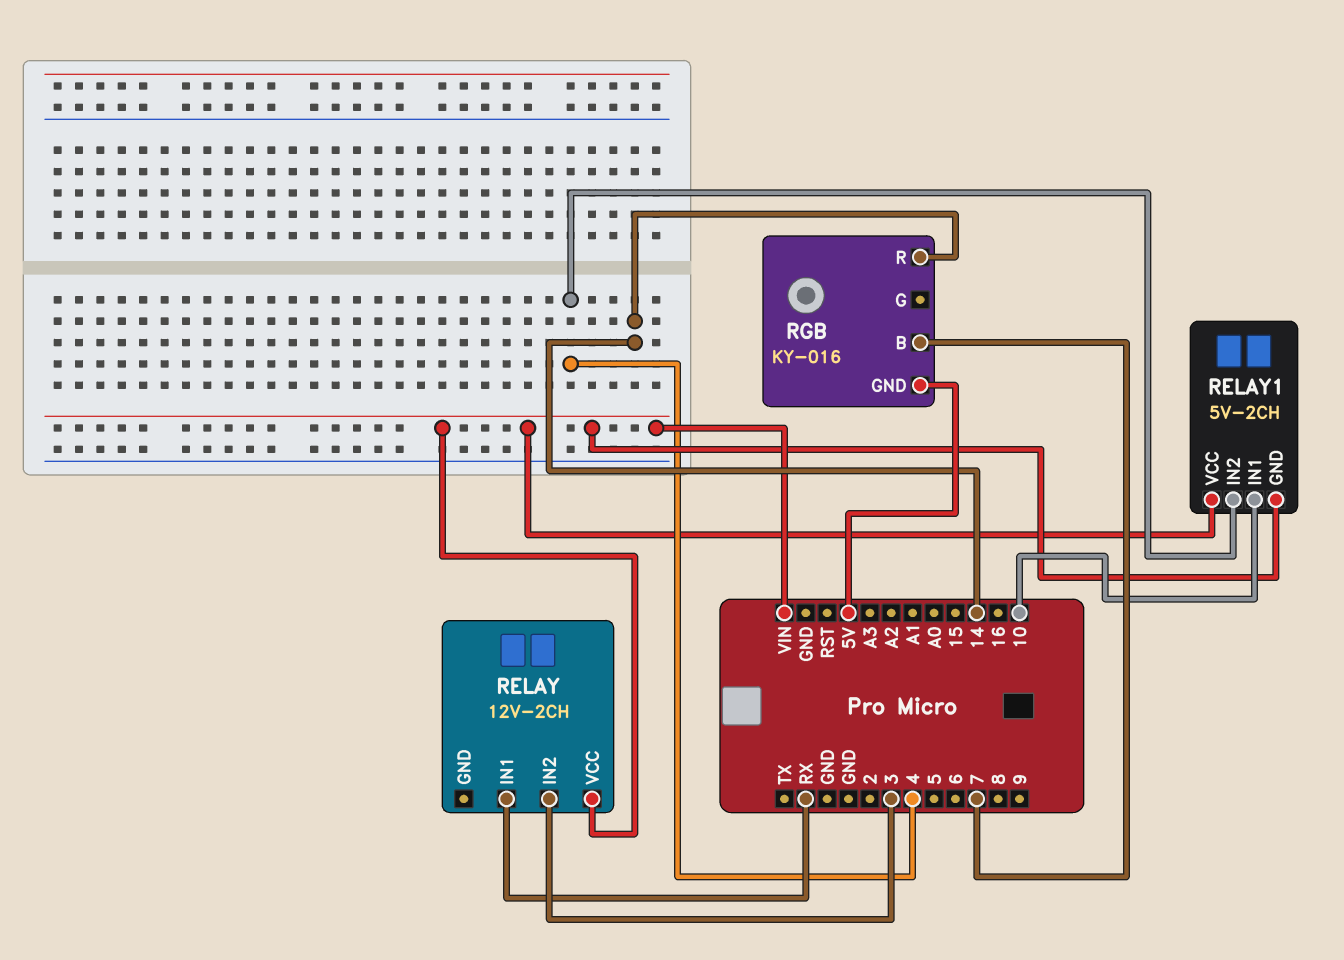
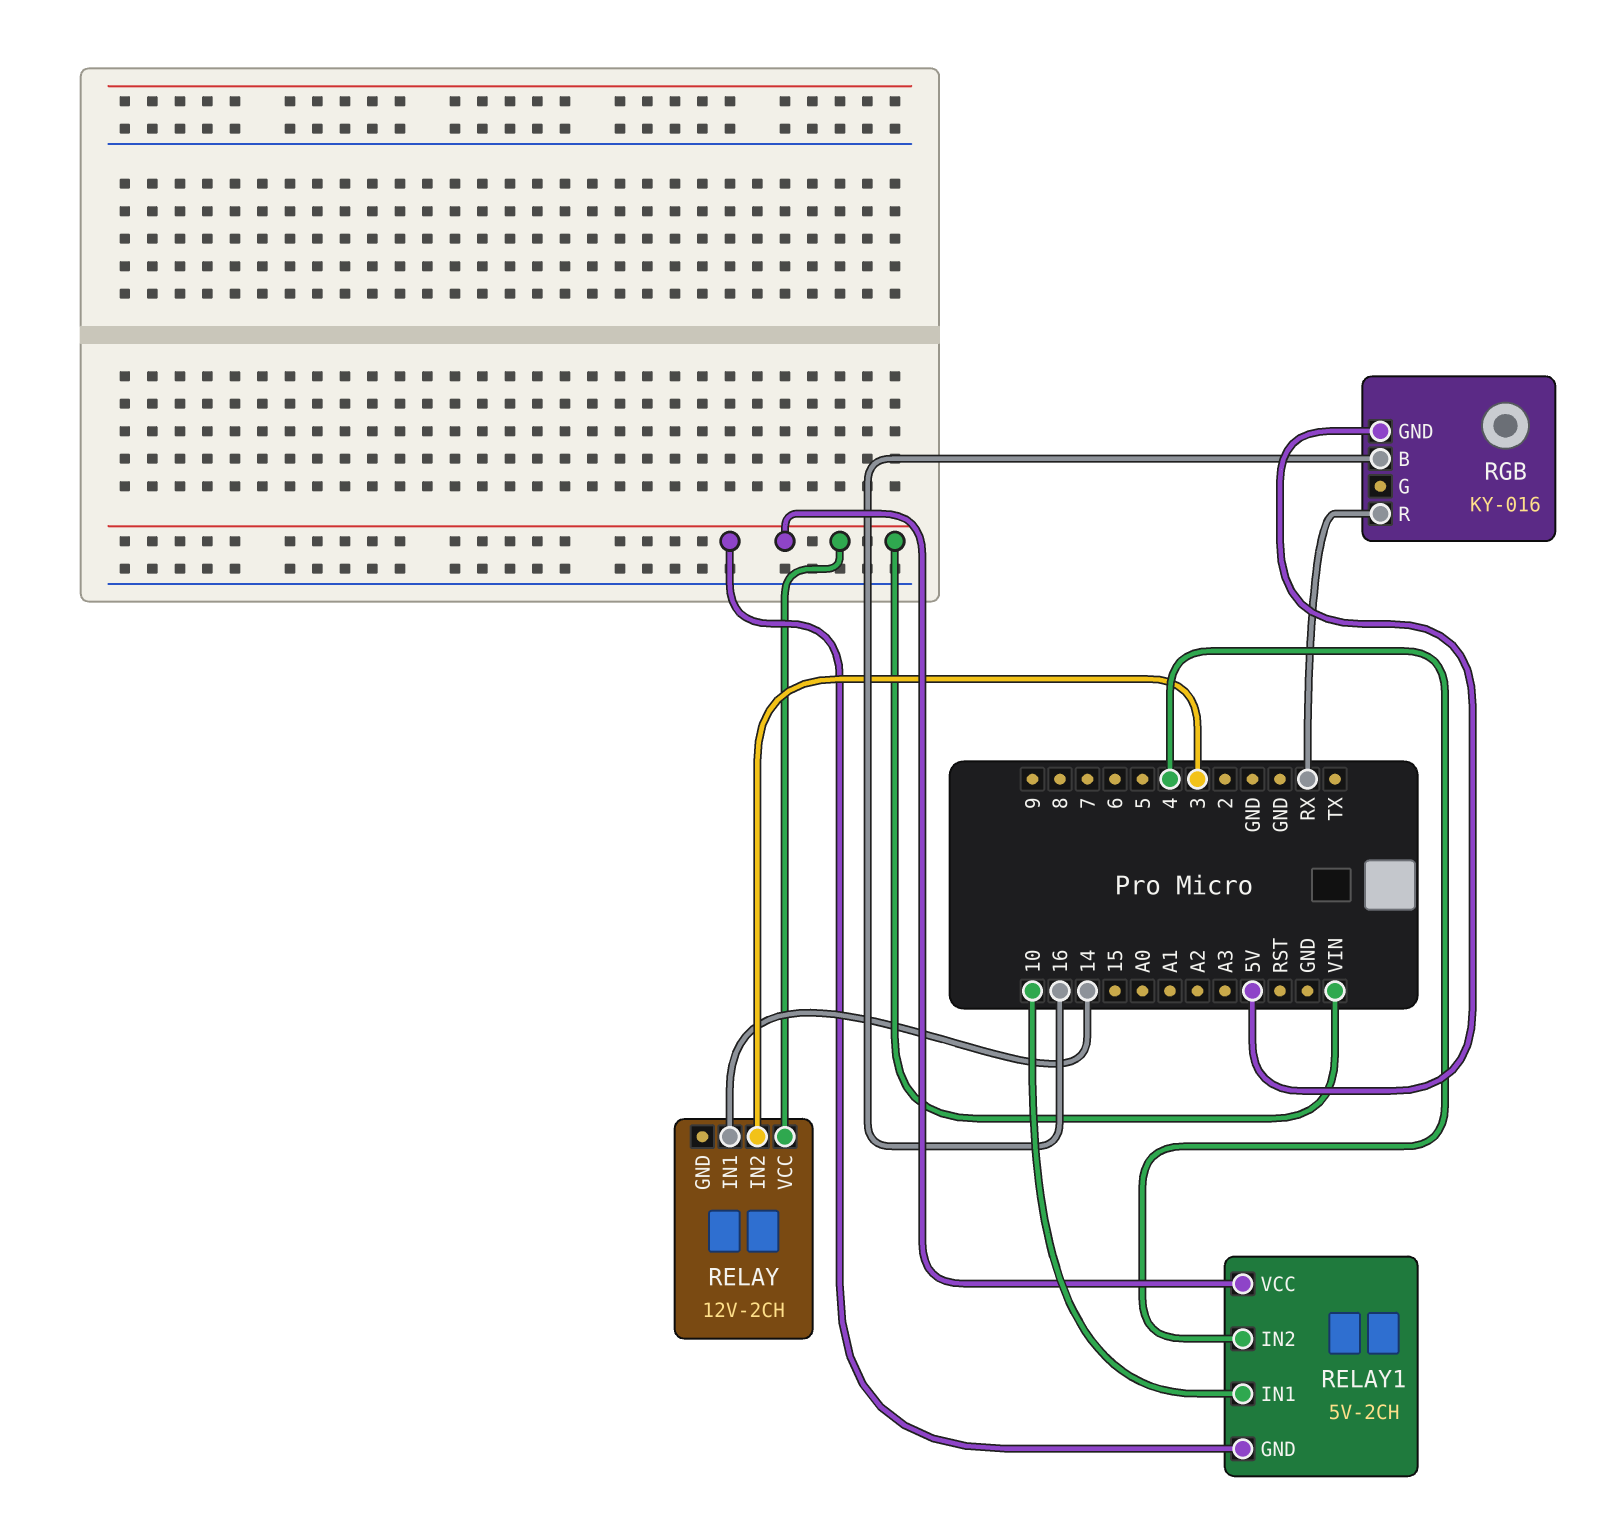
RELAY pin IN1: RX -> 14
RGB pin B: 7 -> 16
RGB pin R: 14 -> RX

